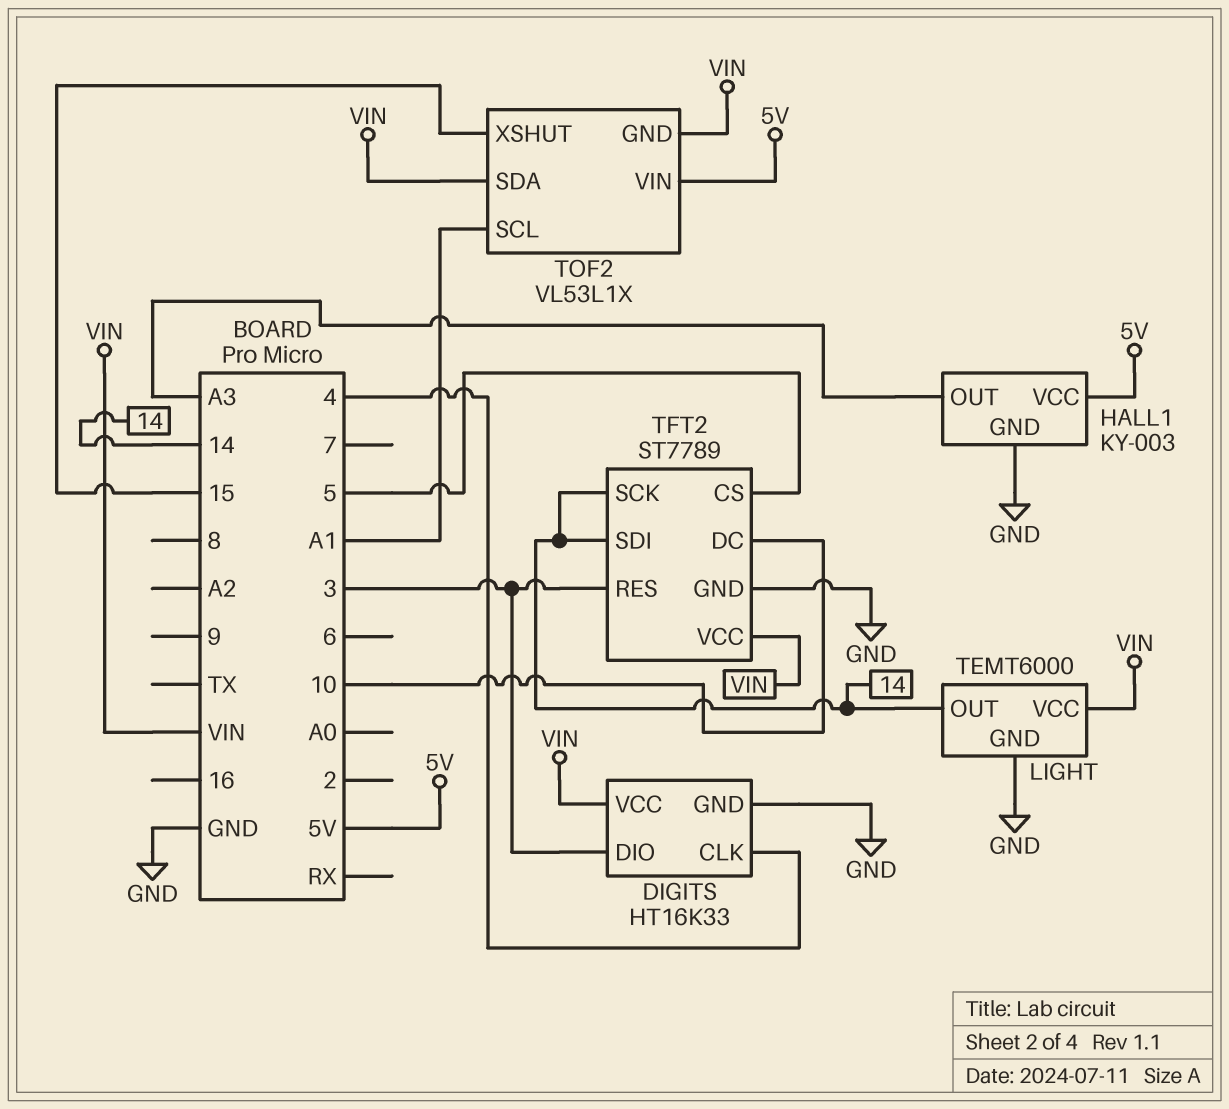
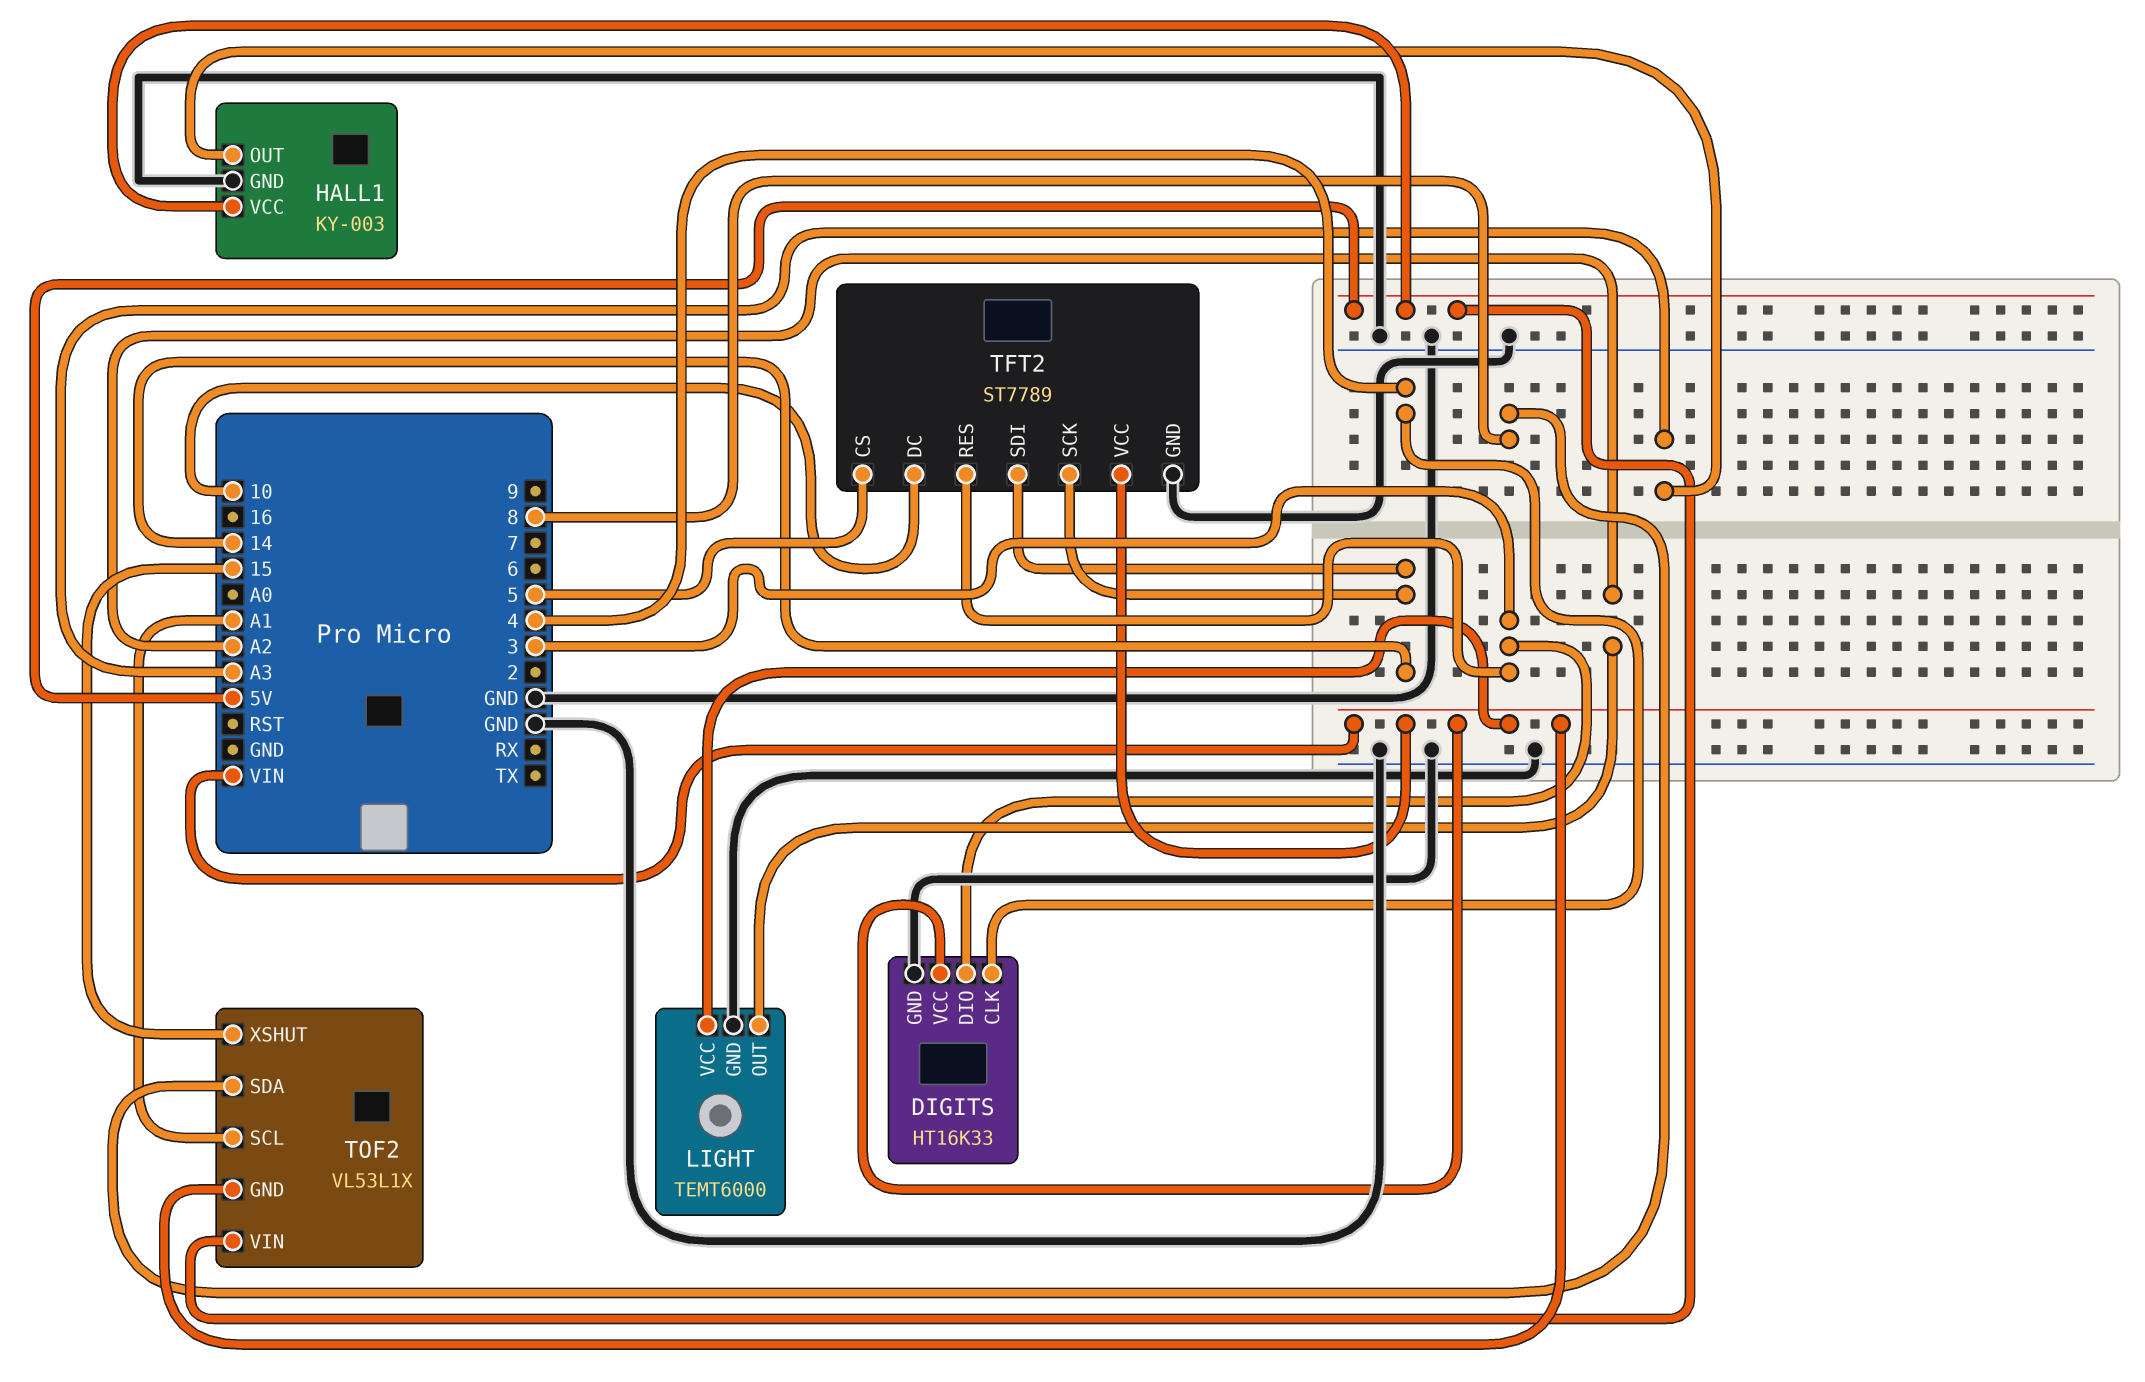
LIGHT pin OUT: 14 -> A2
TOF2 pin SDA: VIN -> 8

